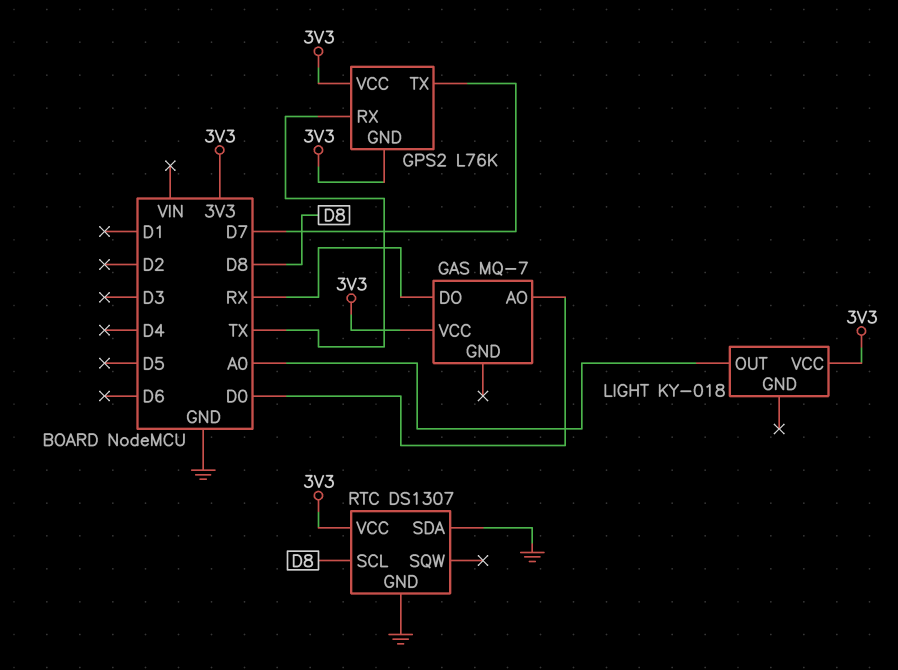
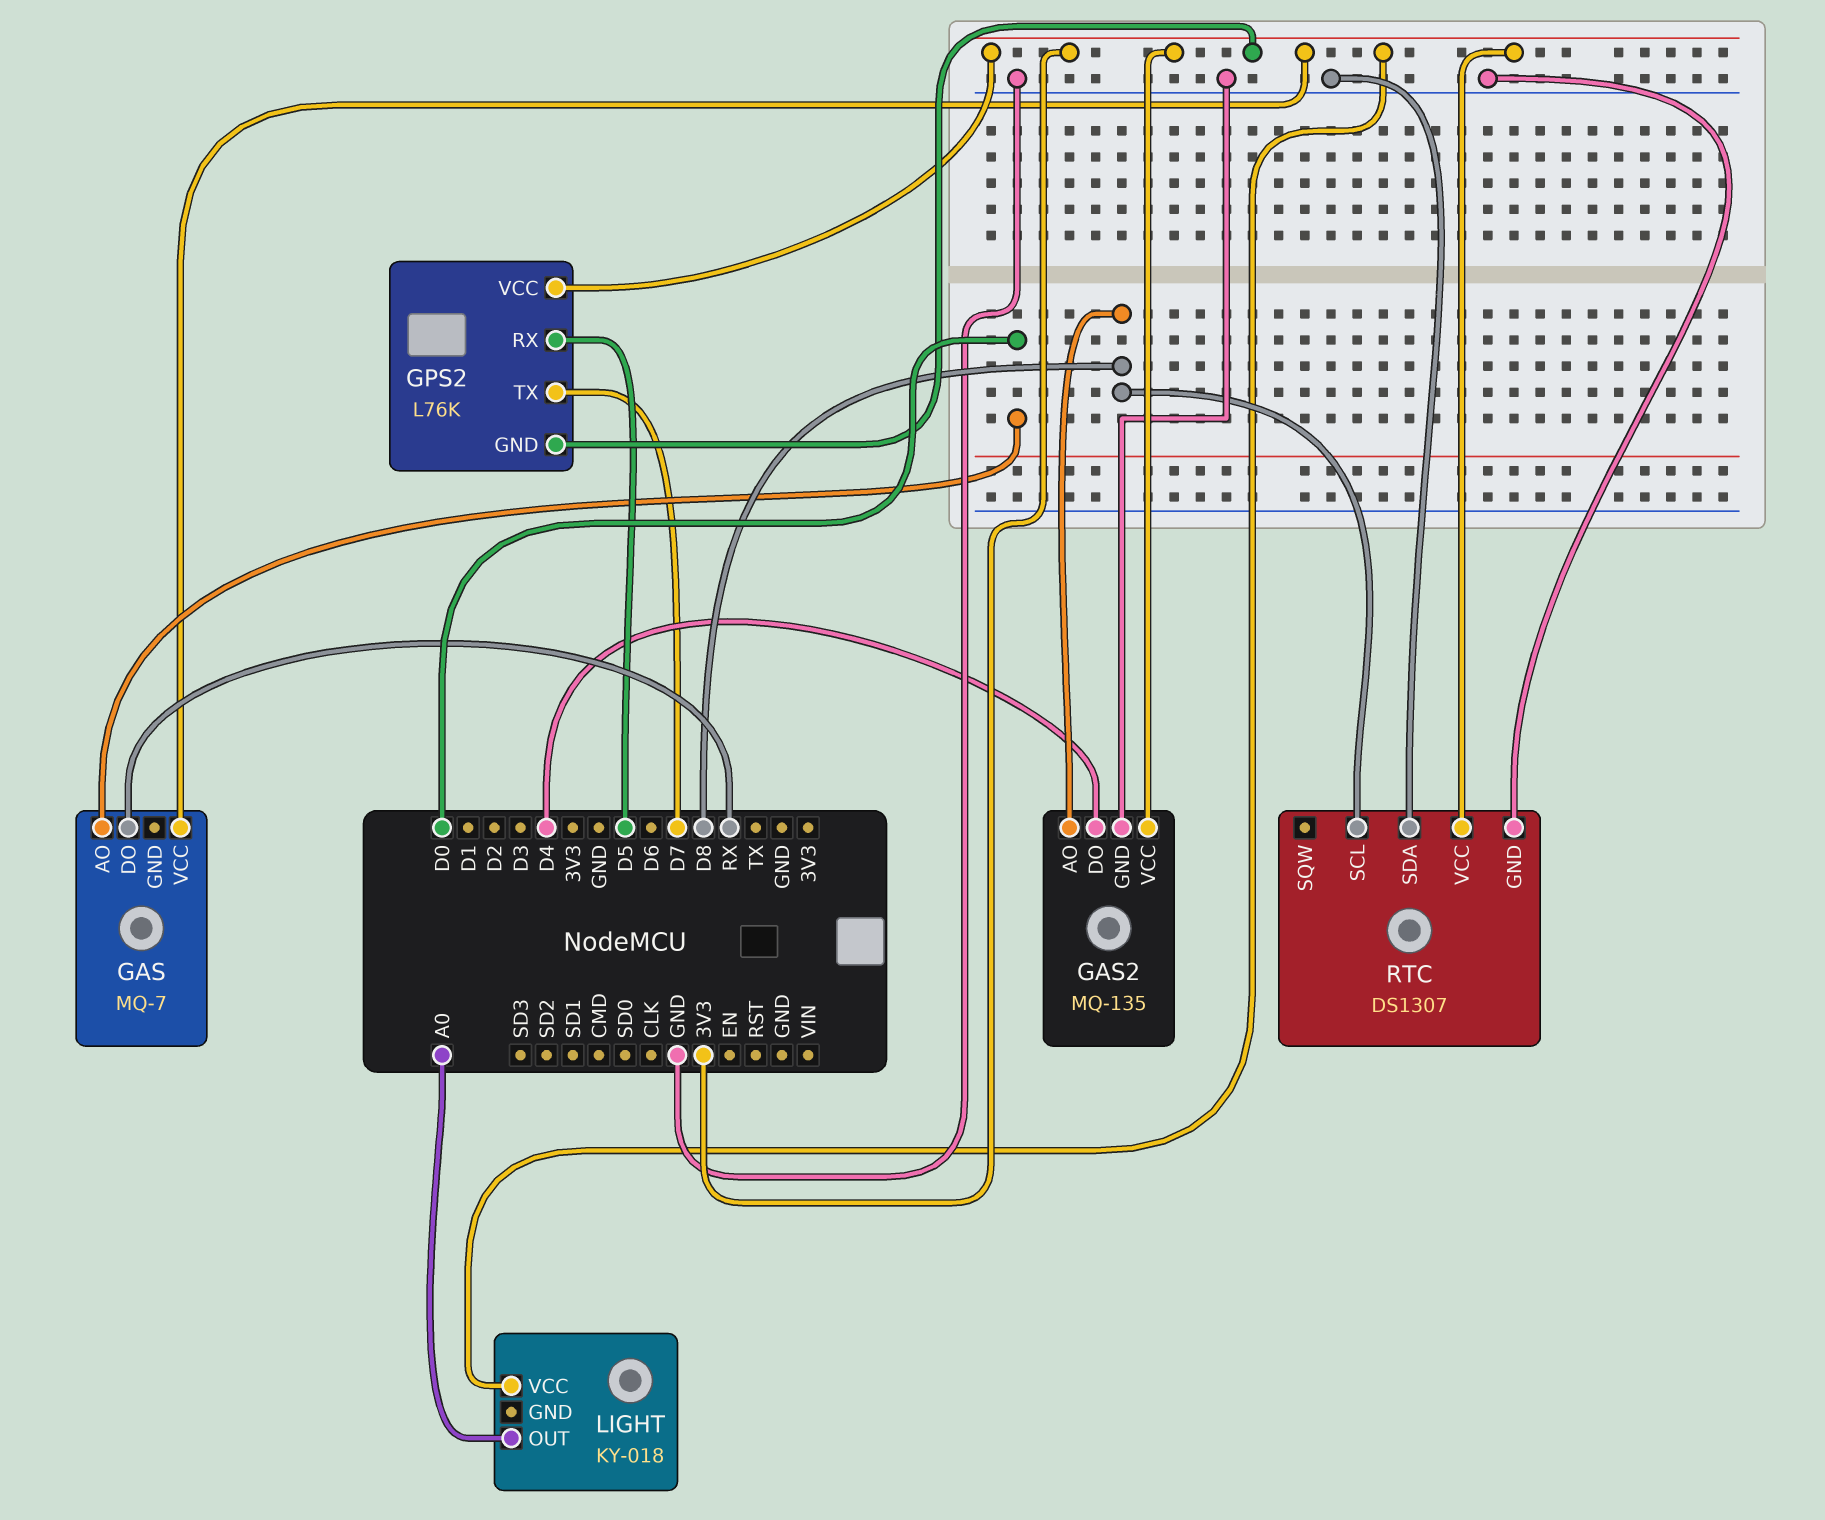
GAS2: none -> MQ-135
GAS2 pin AO: none -> D8
GAS2 pin DO: none -> D4
GAS2 pin GND: none -> GND
GAS2 pin VCC: none -> 3V3
GPS2 pin RX: TX -> D5

